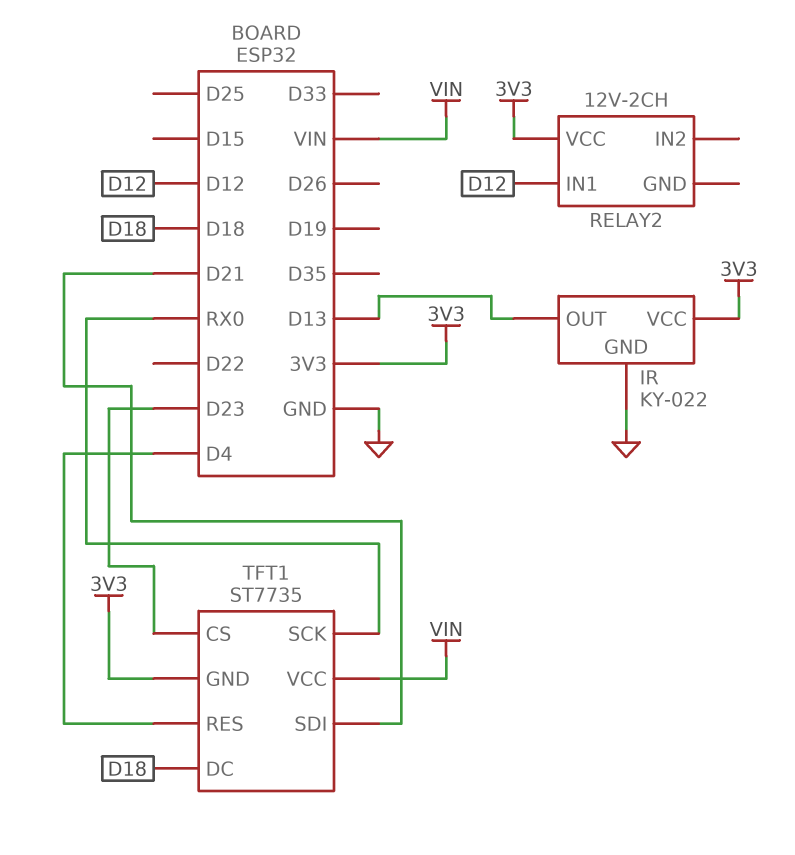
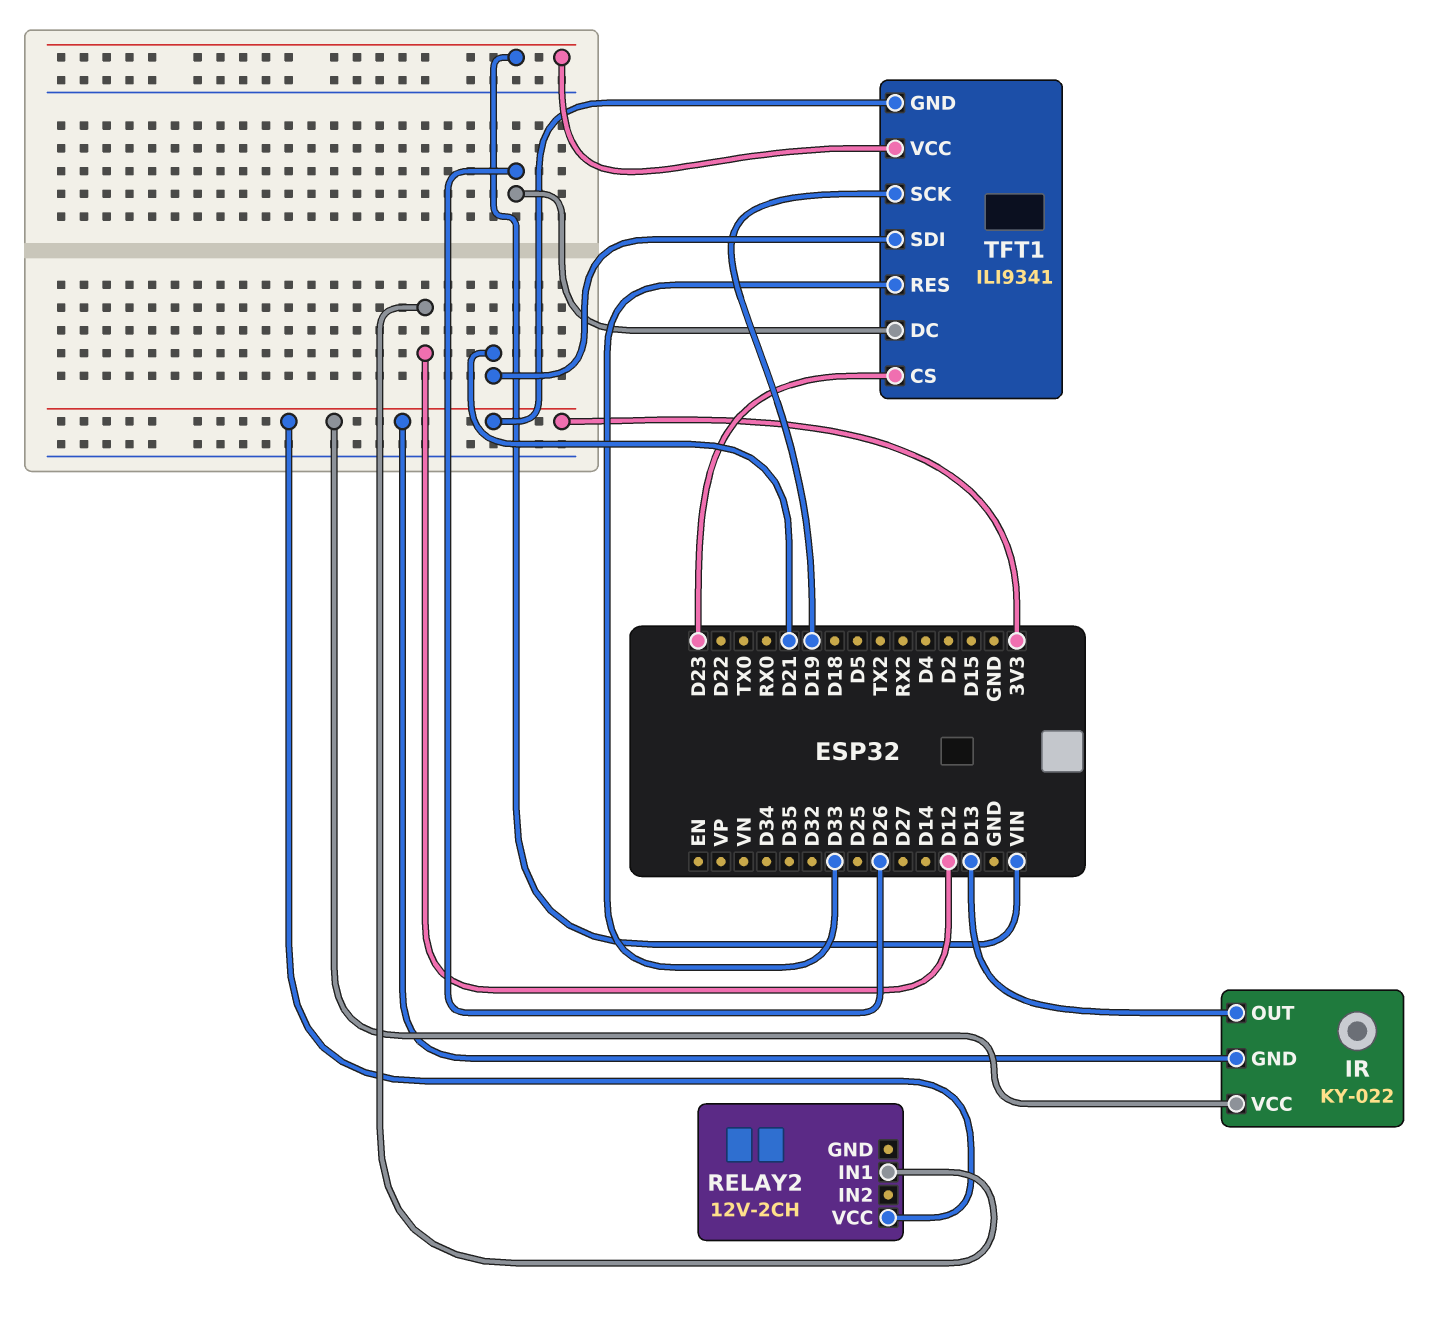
IR pin GND: GND -> 3V3
TFT1: ST7735 -> ILI9341
TFT1 pin DC: D18 -> D26
TFT1 pin RES: D4 -> D33
TFT1 pin SCK: RX0 -> D19

